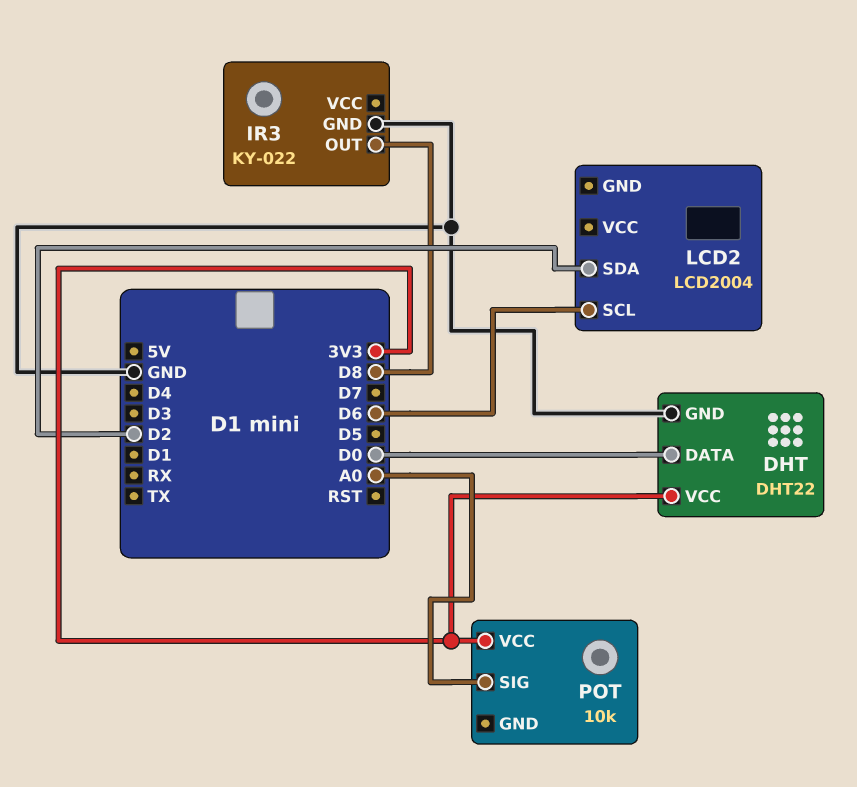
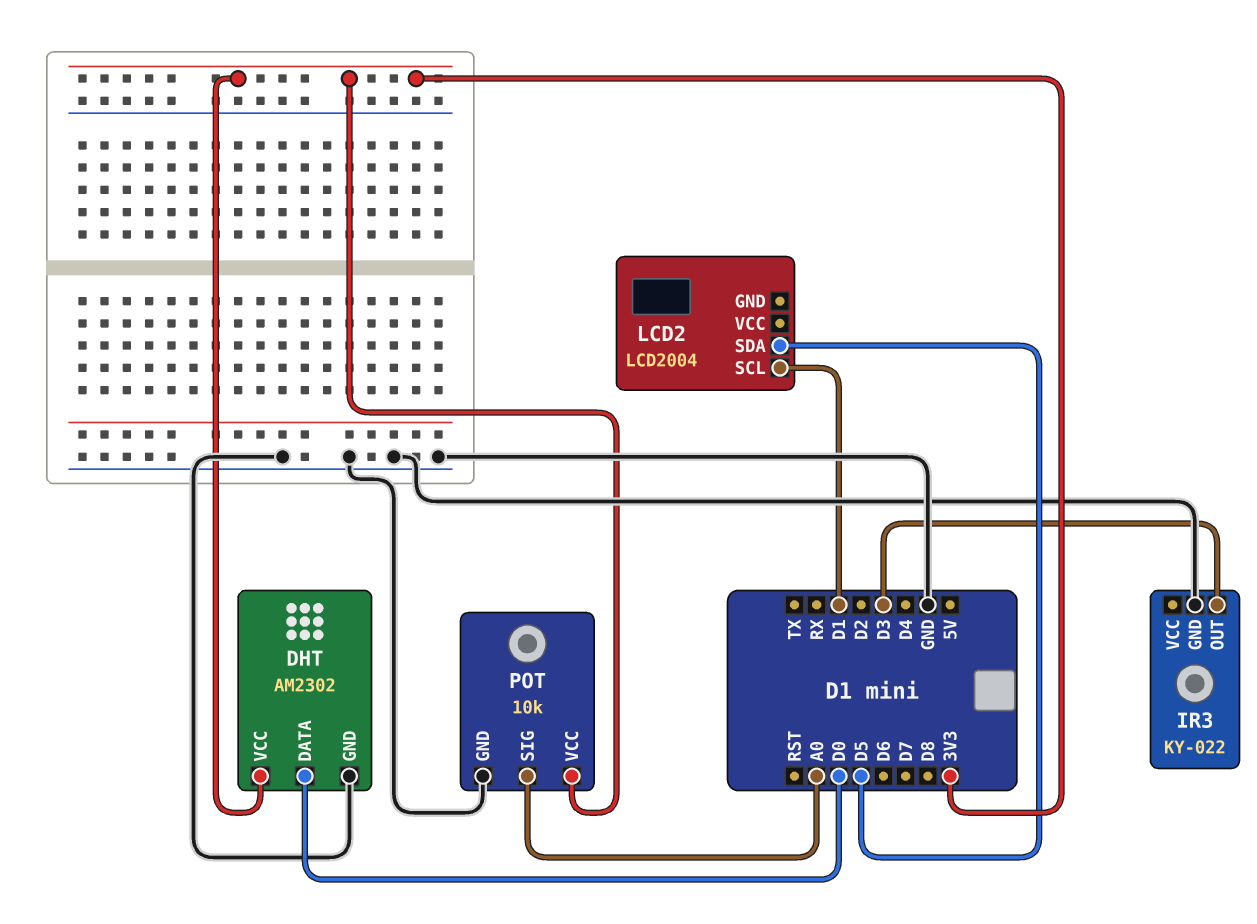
DHT: DHT22 -> AM2302
IR3 pin OUT: D8 -> D3
LCD2 pin SCL: D6 -> D1
LCD2 pin SDA: D2 -> D5
POT pin GND: none -> GND

